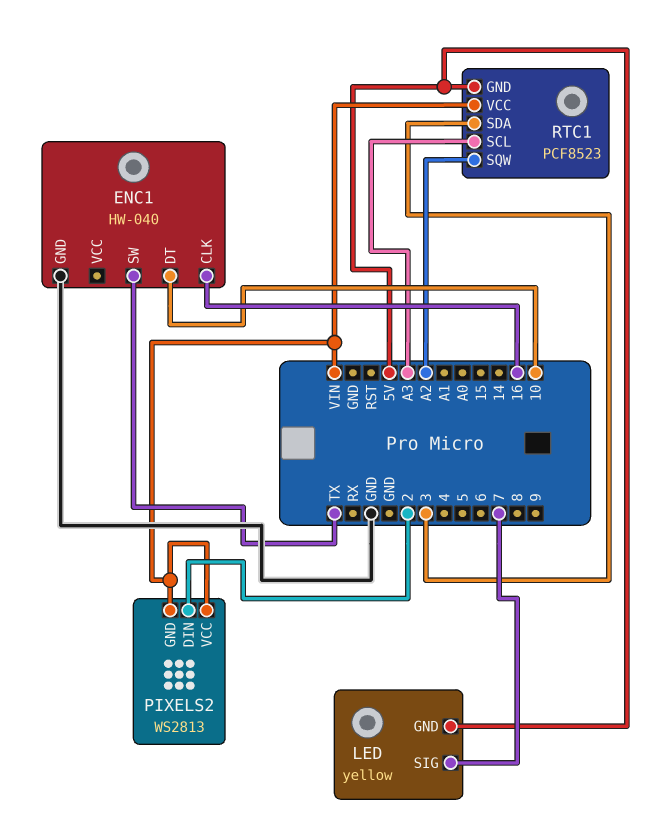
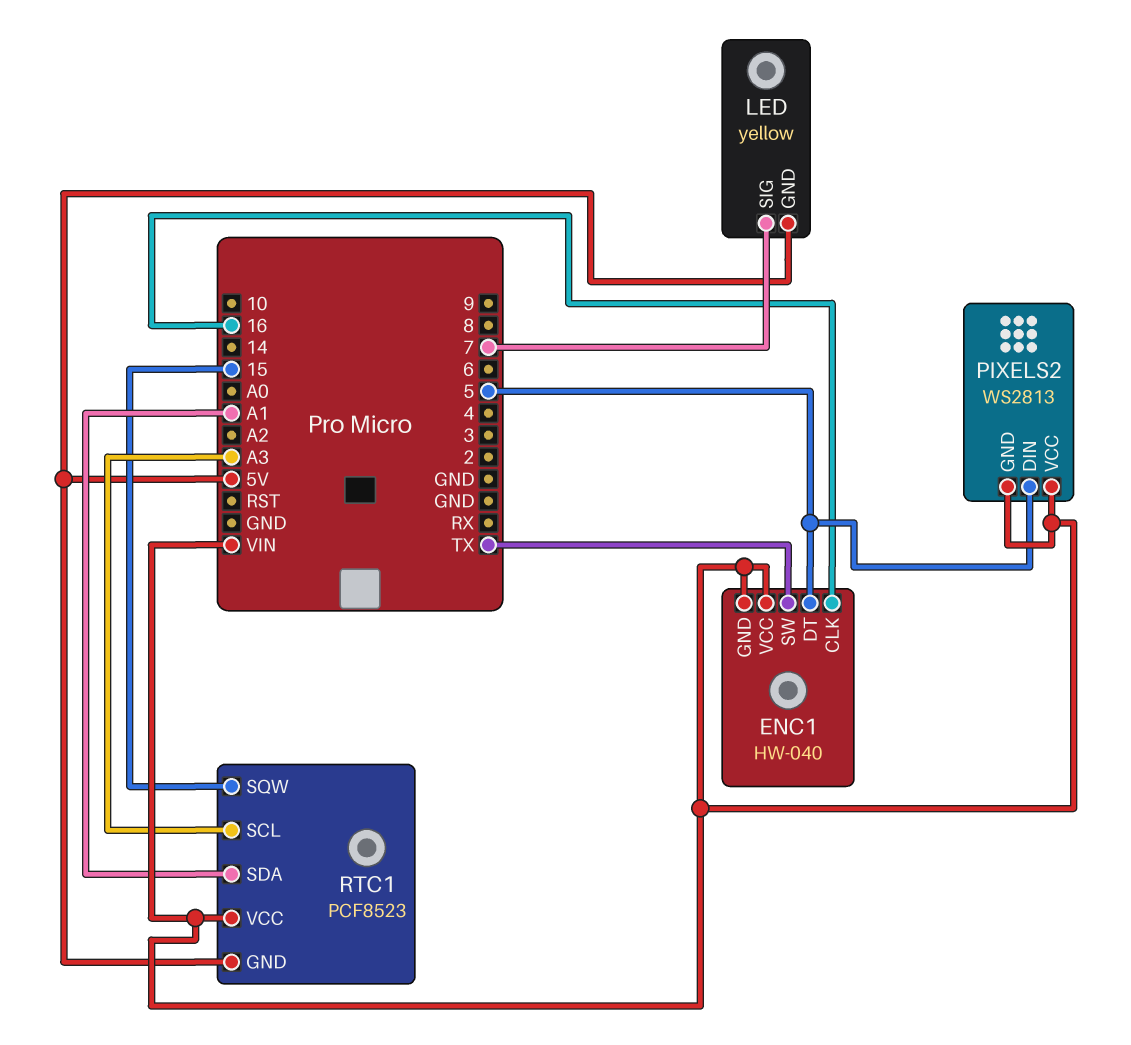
ENC1 pin DT: 10 -> 5
ENC1 pin GND: GND -> VIN
ENC1 pin VCC: none -> VIN
PIXELS2 pin DIN: 2 -> 5
RTC1 pin SDA: 3 -> A1
RTC1 pin SQW: A2 -> 15

